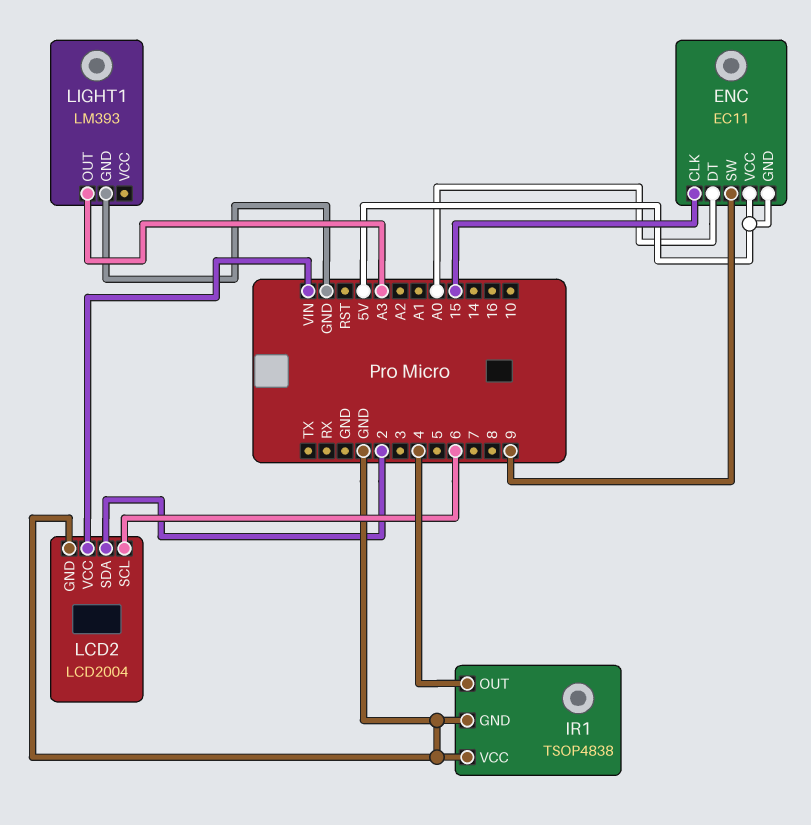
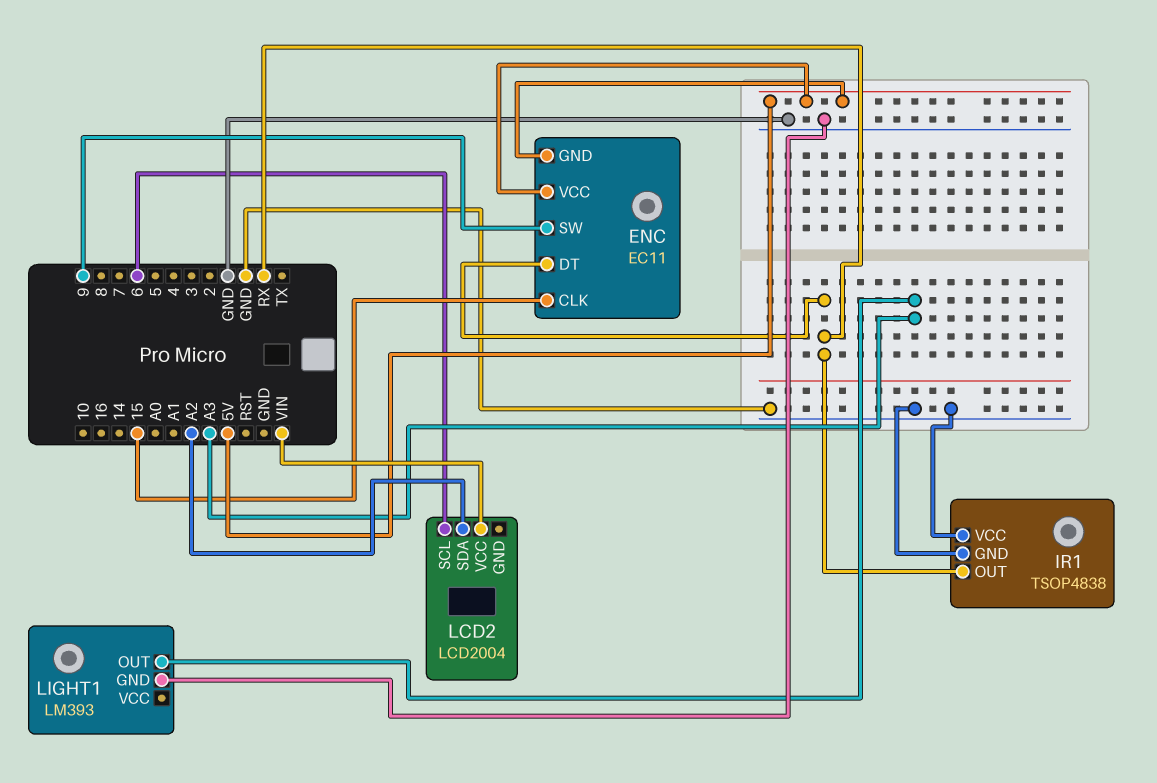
ENC pin DT: A0 -> RX
IR1 pin OUT: 4 -> RX
LCD2 pin GND: GND -> none
LCD2 pin SDA: 2 -> A2

